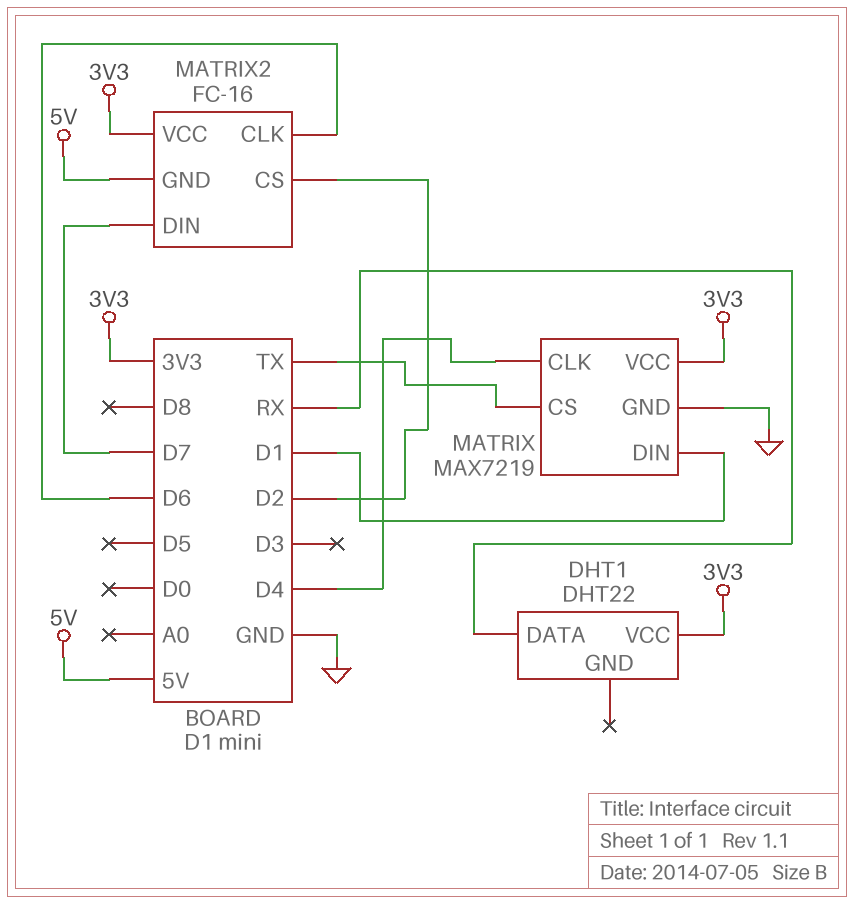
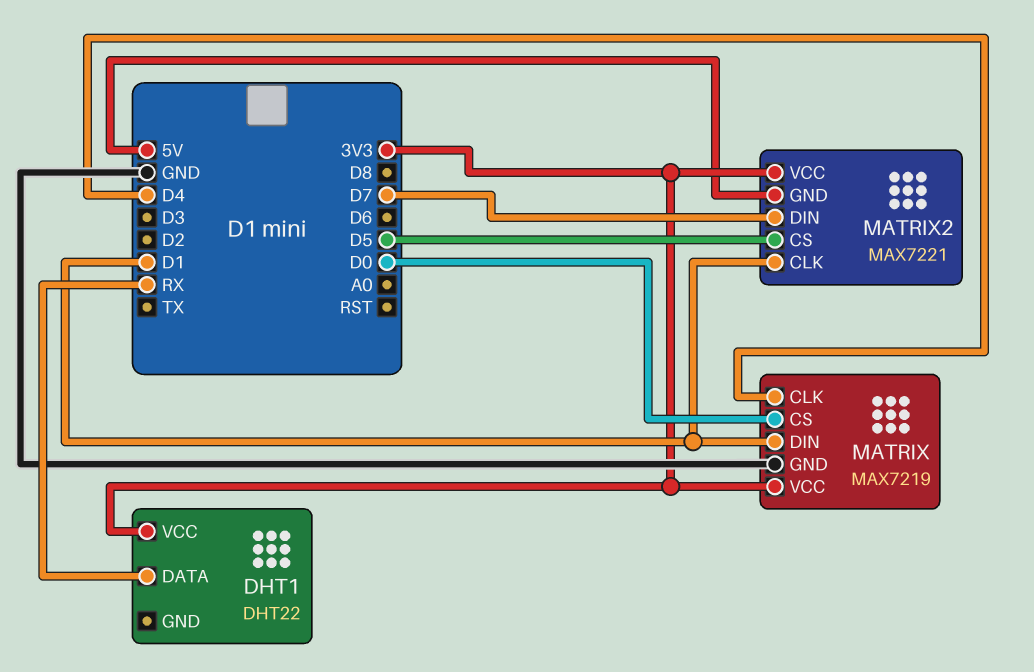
MATRIX pin CS: TX -> D0
MATRIX2: FC-16 -> MAX7221
MATRIX2 pin CLK: D6 -> D1
MATRIX2 pin CS: D2 -> D5

